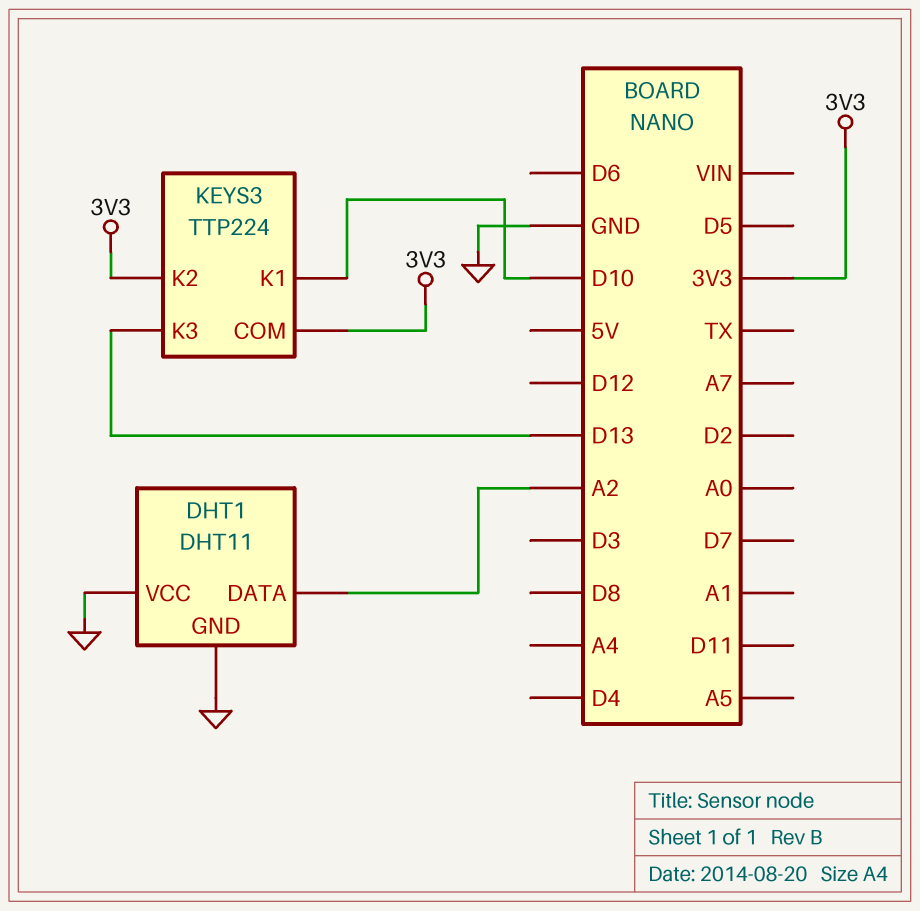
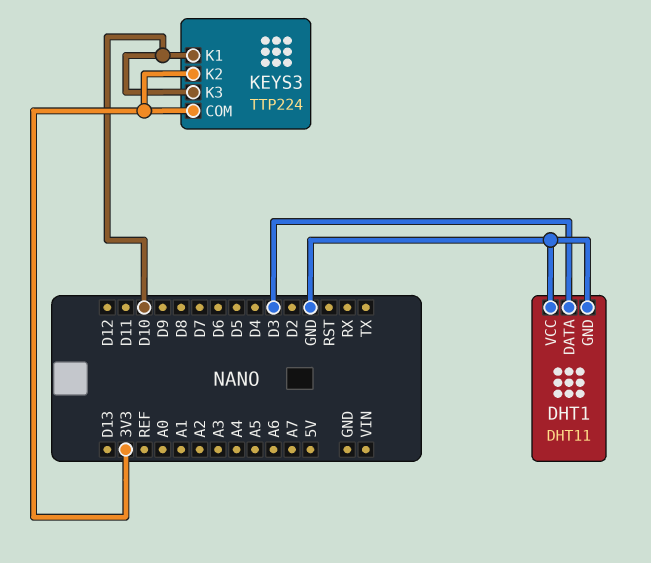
DHT1 pin DATA: A2 -> D3
KEYS3 pin K3: D13 -> D10

